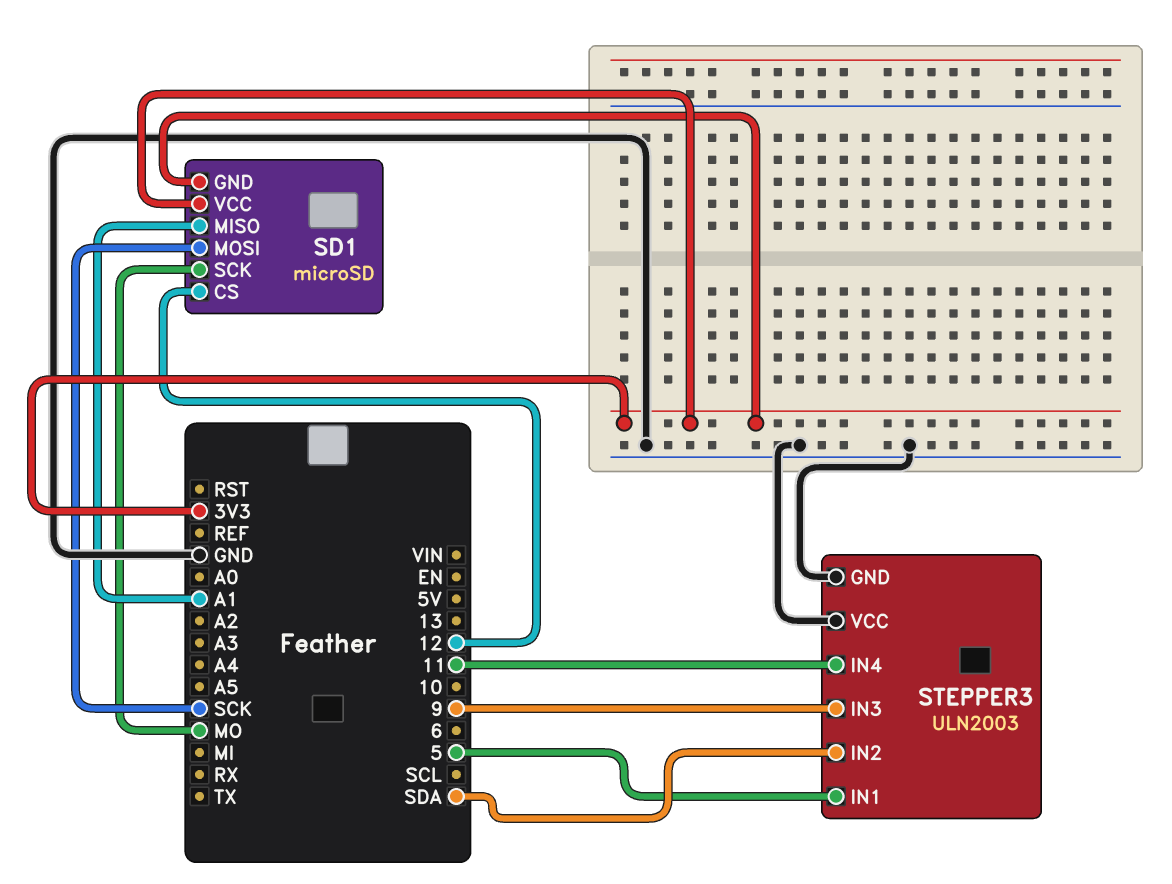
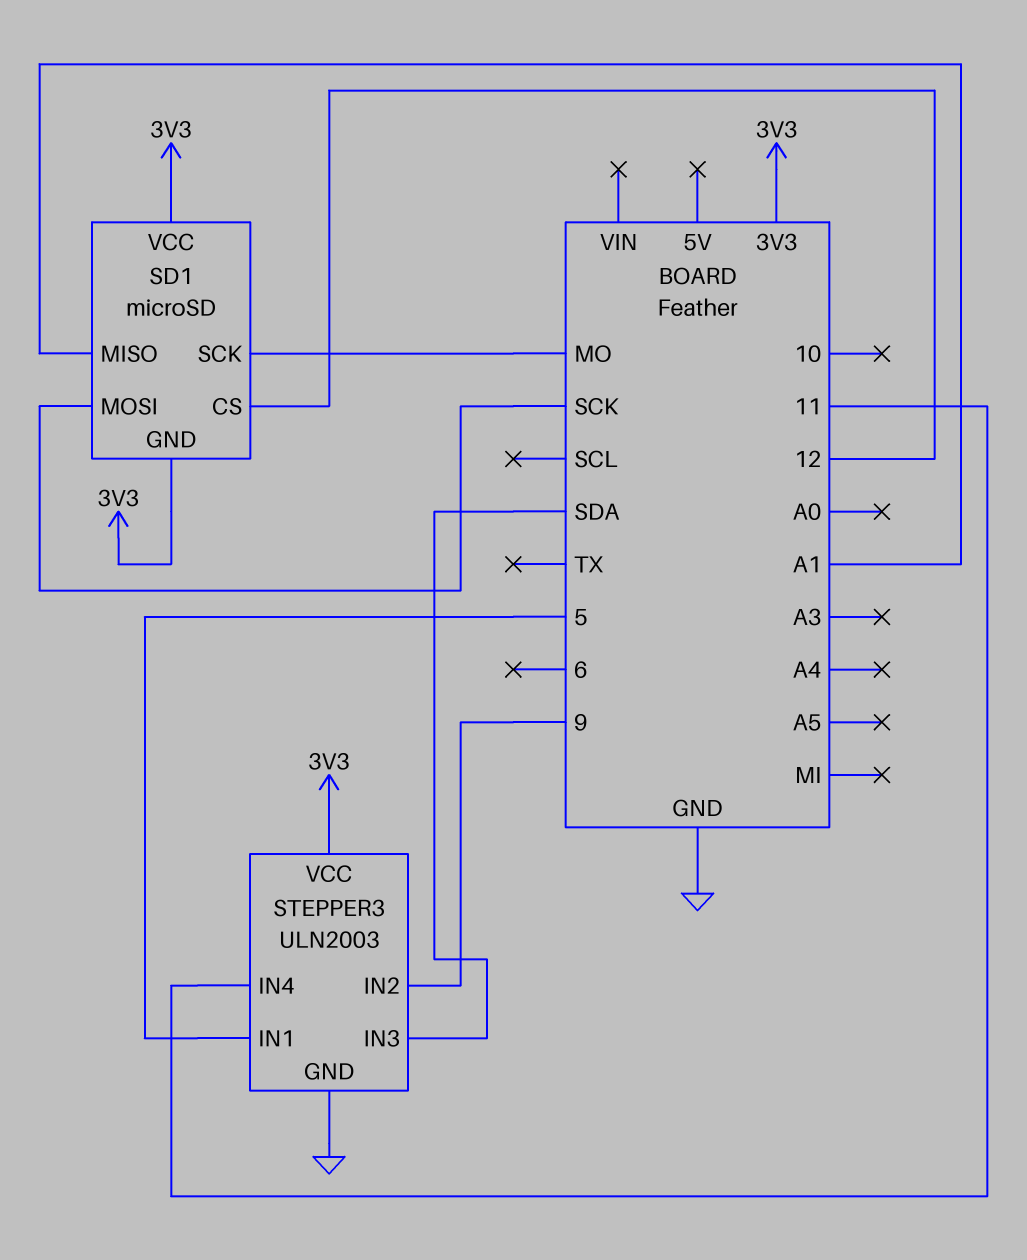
STEPPER3 pin IN2: SDA -> 9
STEPPER3 pin IN3: 9 -> SDA
STEPPER3 pin VCC: GND -> 3V3

